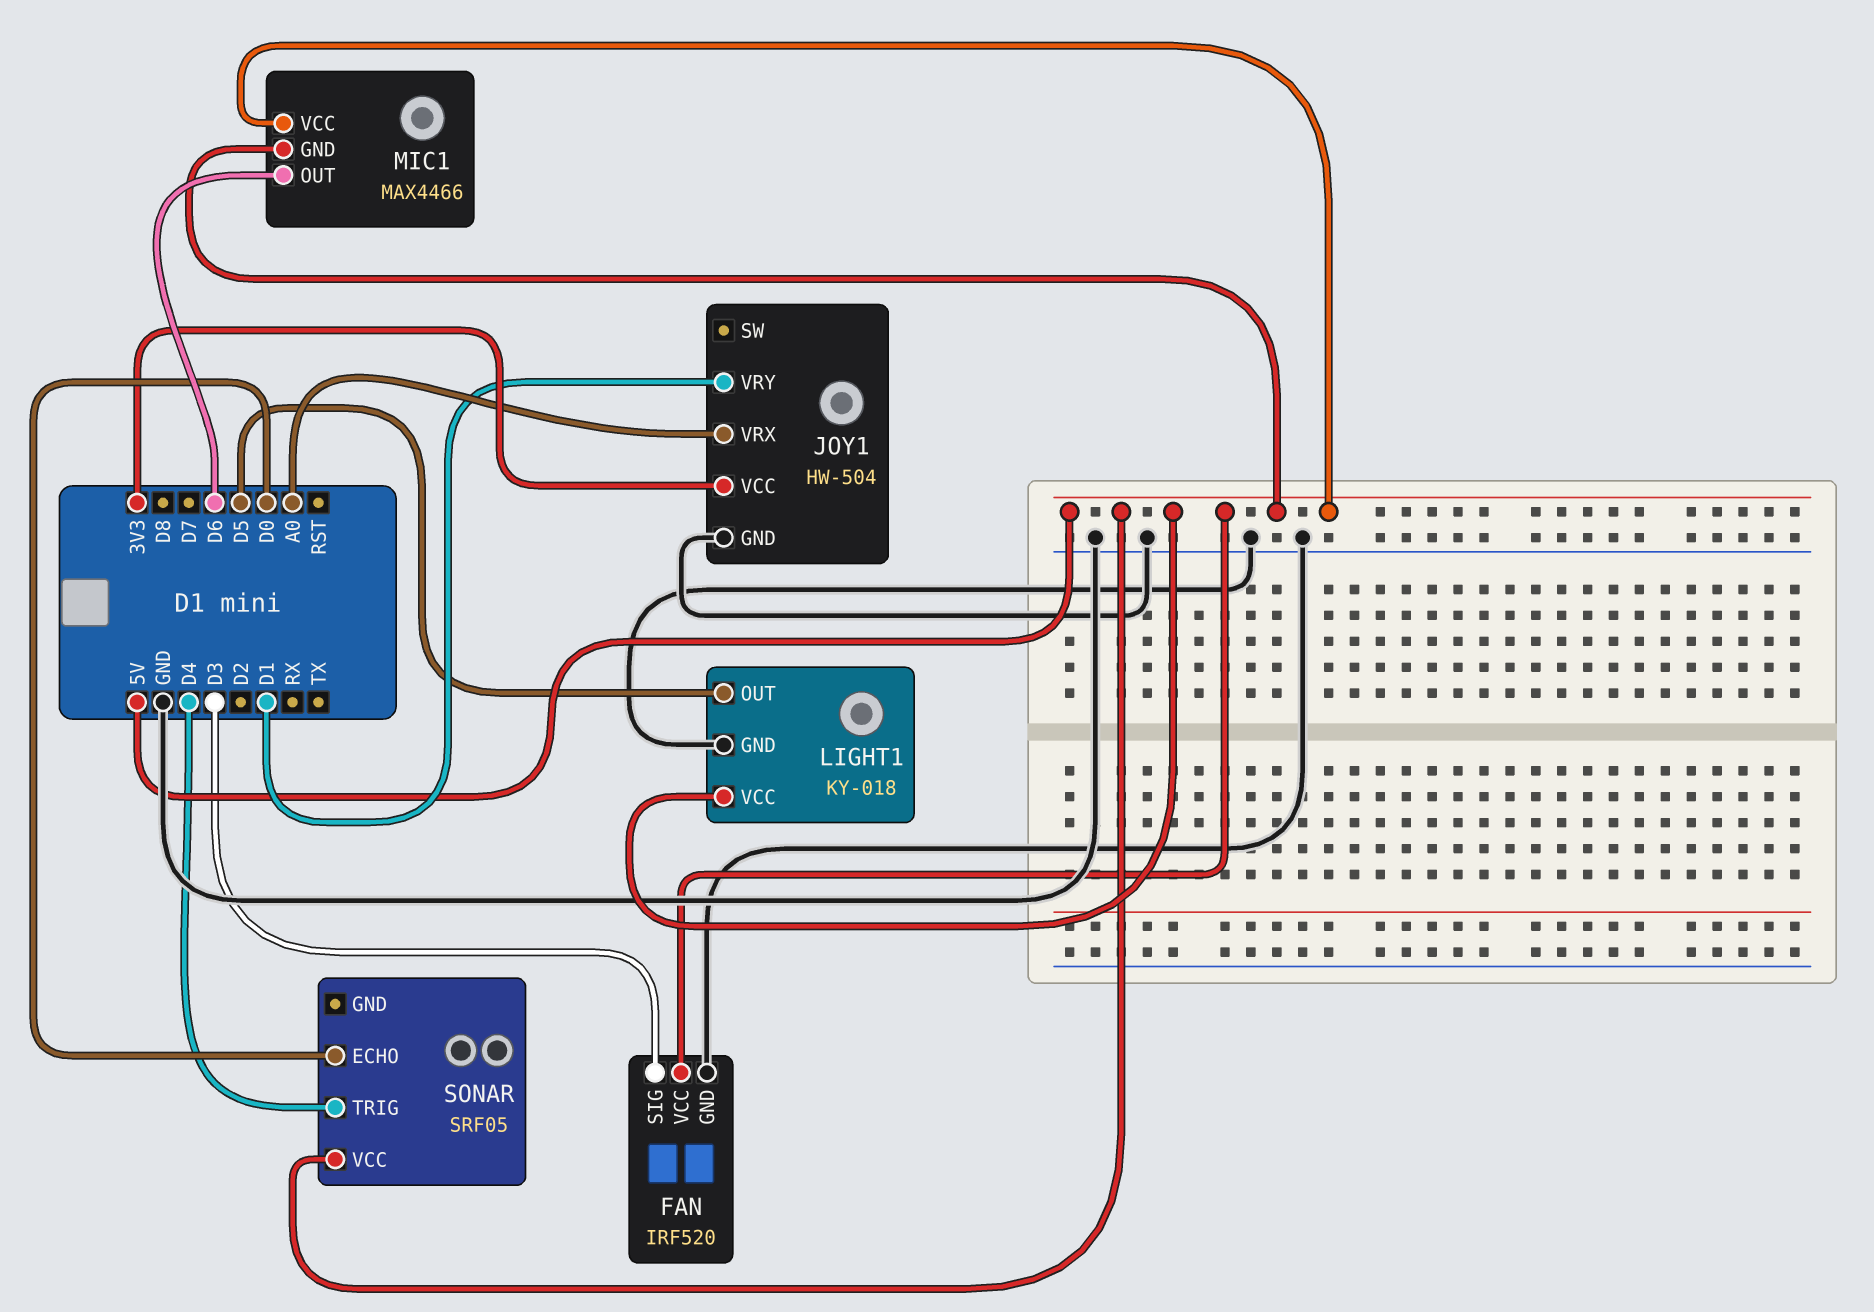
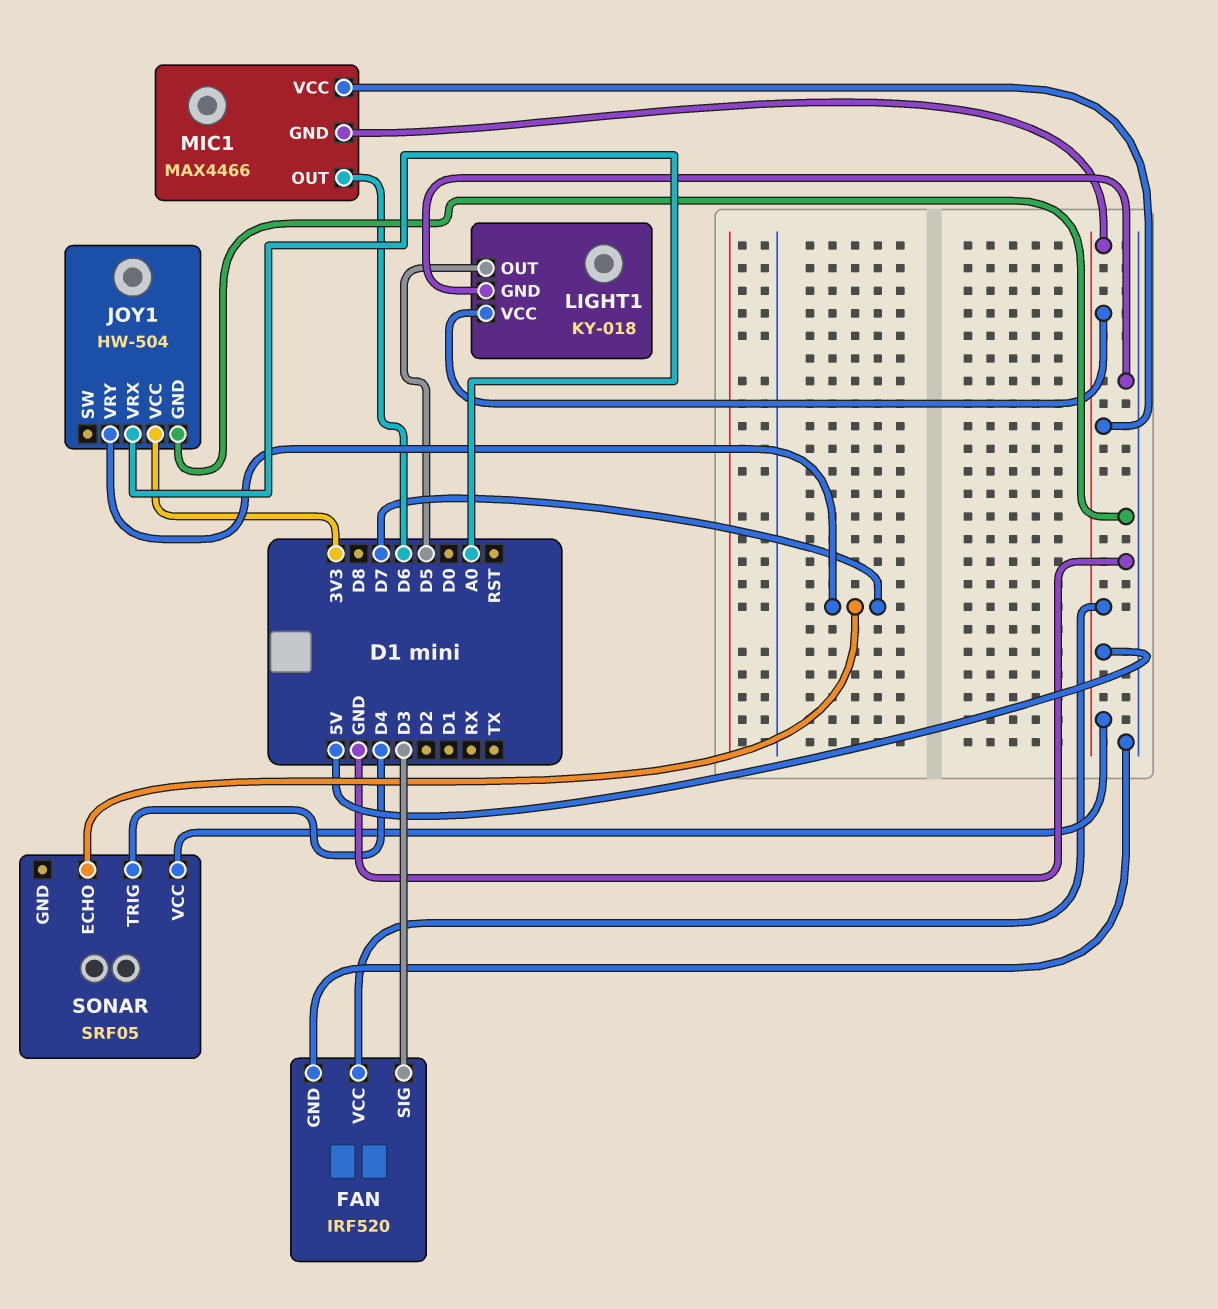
JOY1 pin VRY: D1 -> D7
SONAR pin ECHO: D0 -> D7

